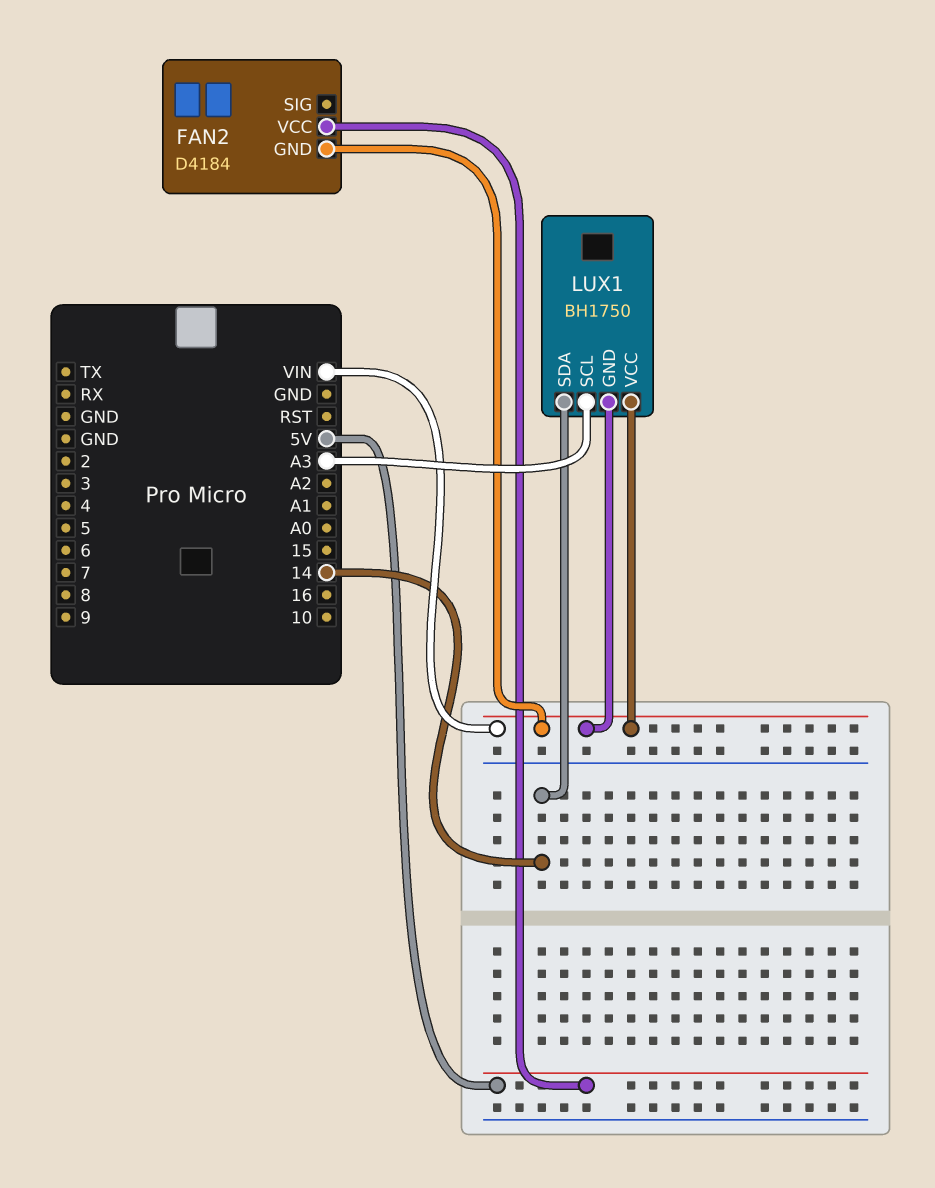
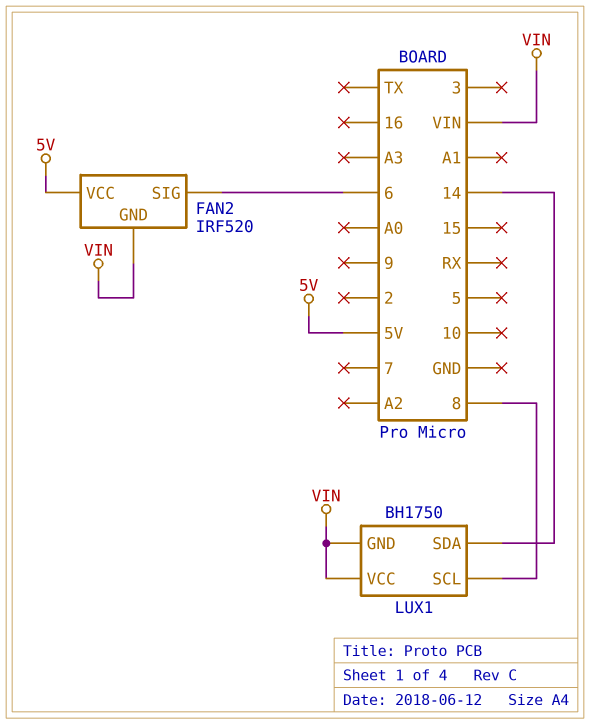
FAN2: D4184 -> IRF520
FAN2 pin SIG: none -> 6
LUX1 pin SCL: A3 -> 8

